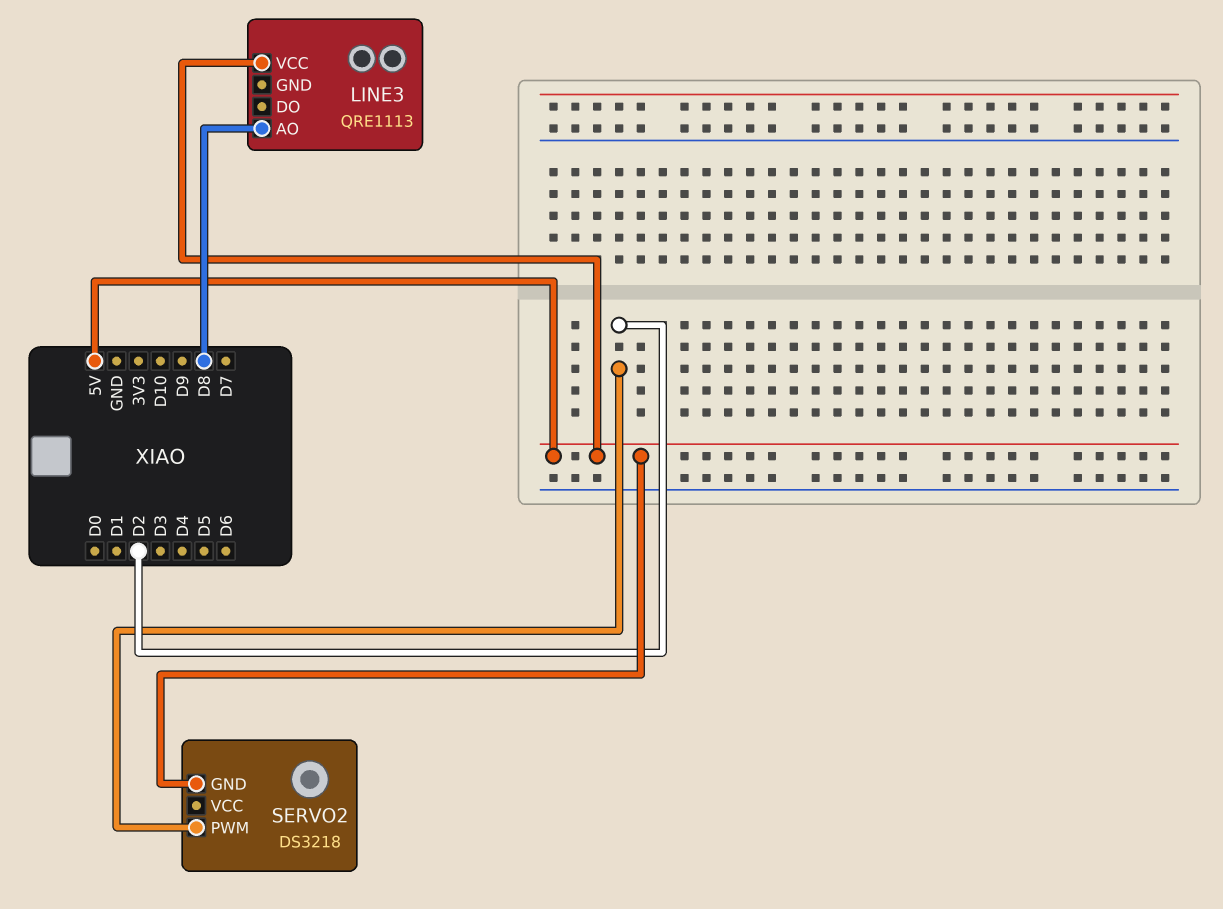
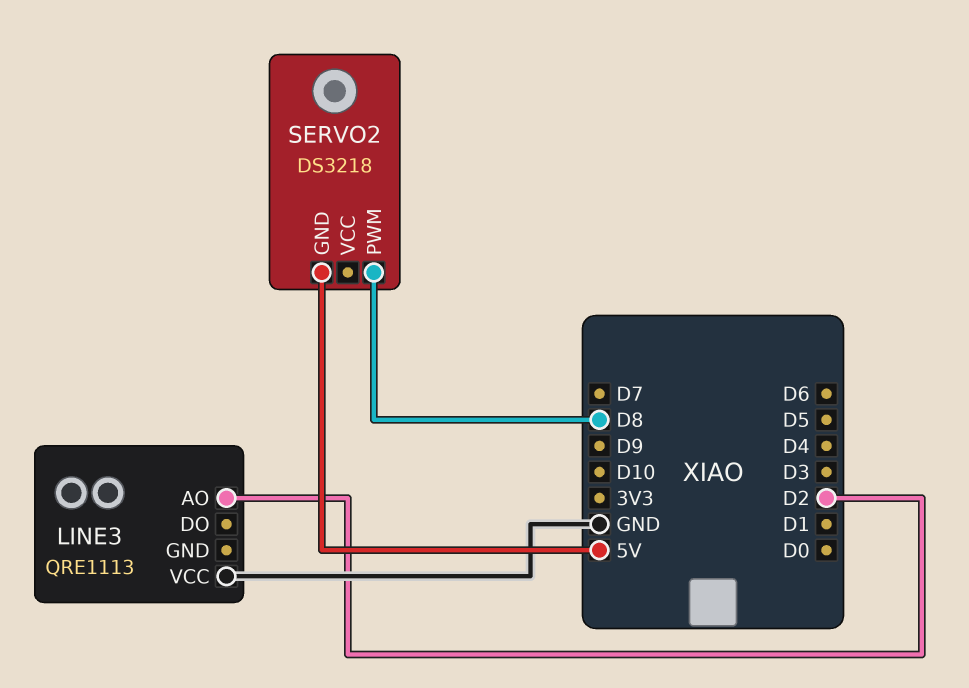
LINE3 pin AO: D8 -> D2
LINE3 pin VCC: 5V -> GND
SERVO2 pin PWM: D2 -> D8

